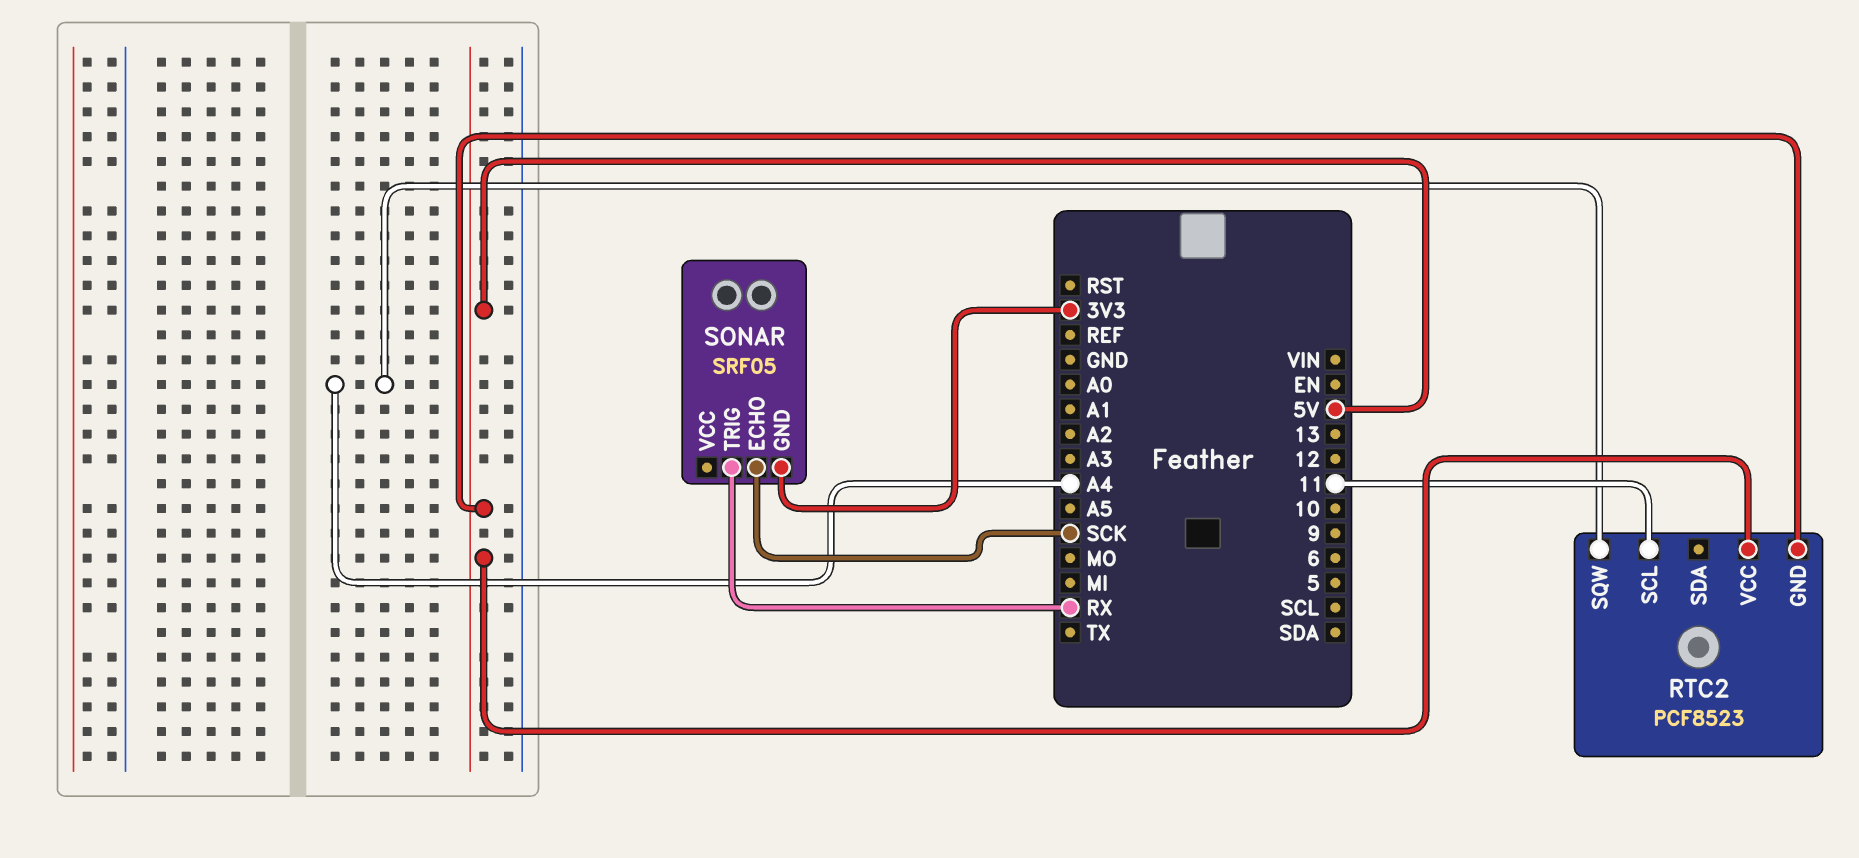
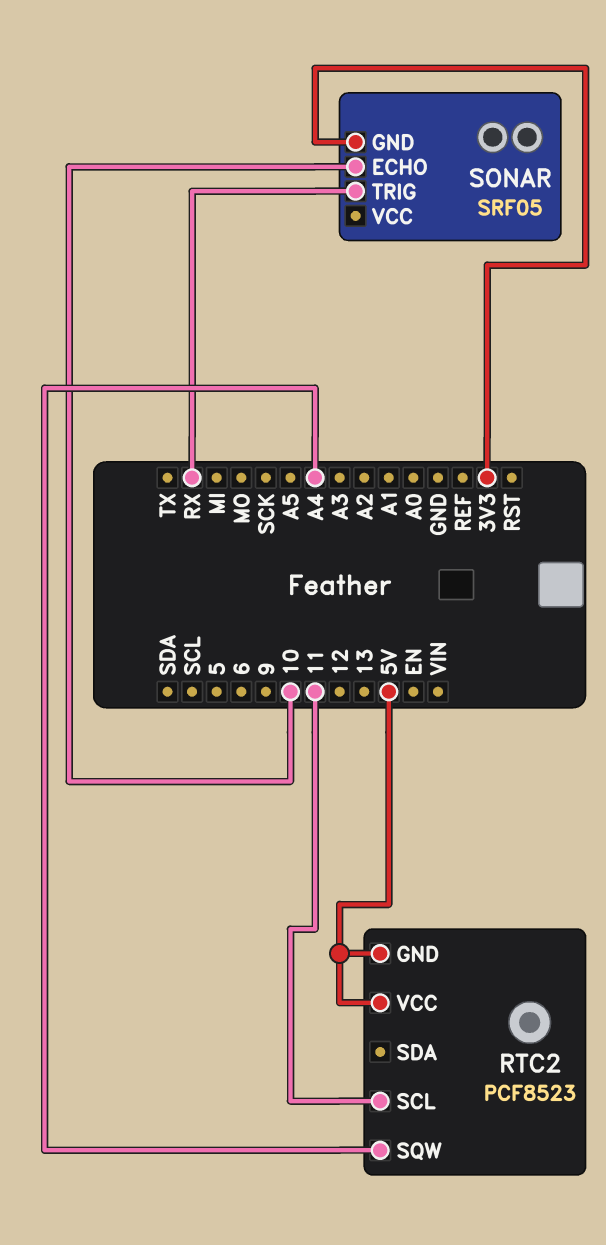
SONAR pin ECHO: SCK -> 10

